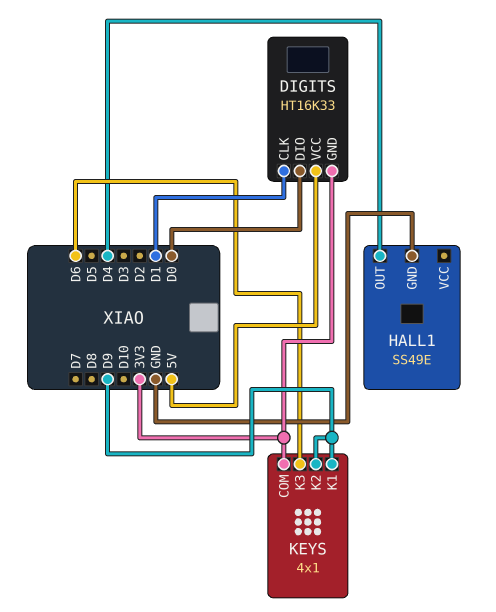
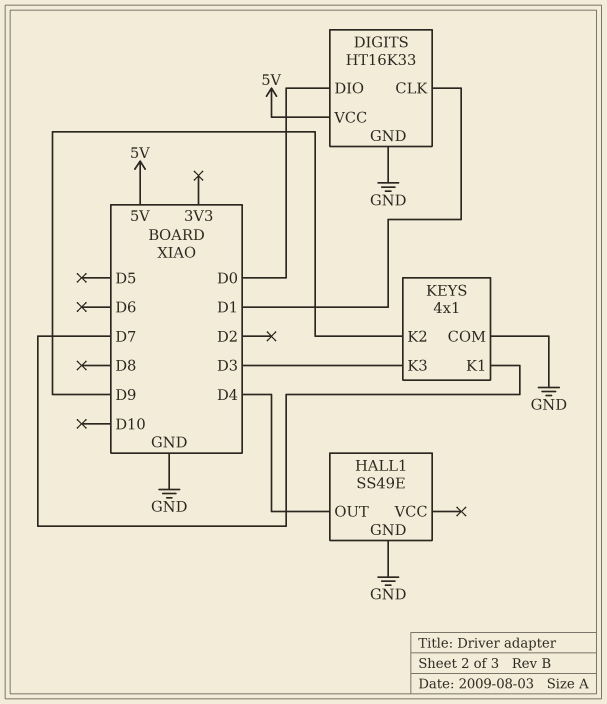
DIGITS pin GND: 3V3 -> GND
KEYS pin COM: 3V3 -> GND
KEYS pin K1: D9 -> D7
KEYS pin K3: D6 -> D3

